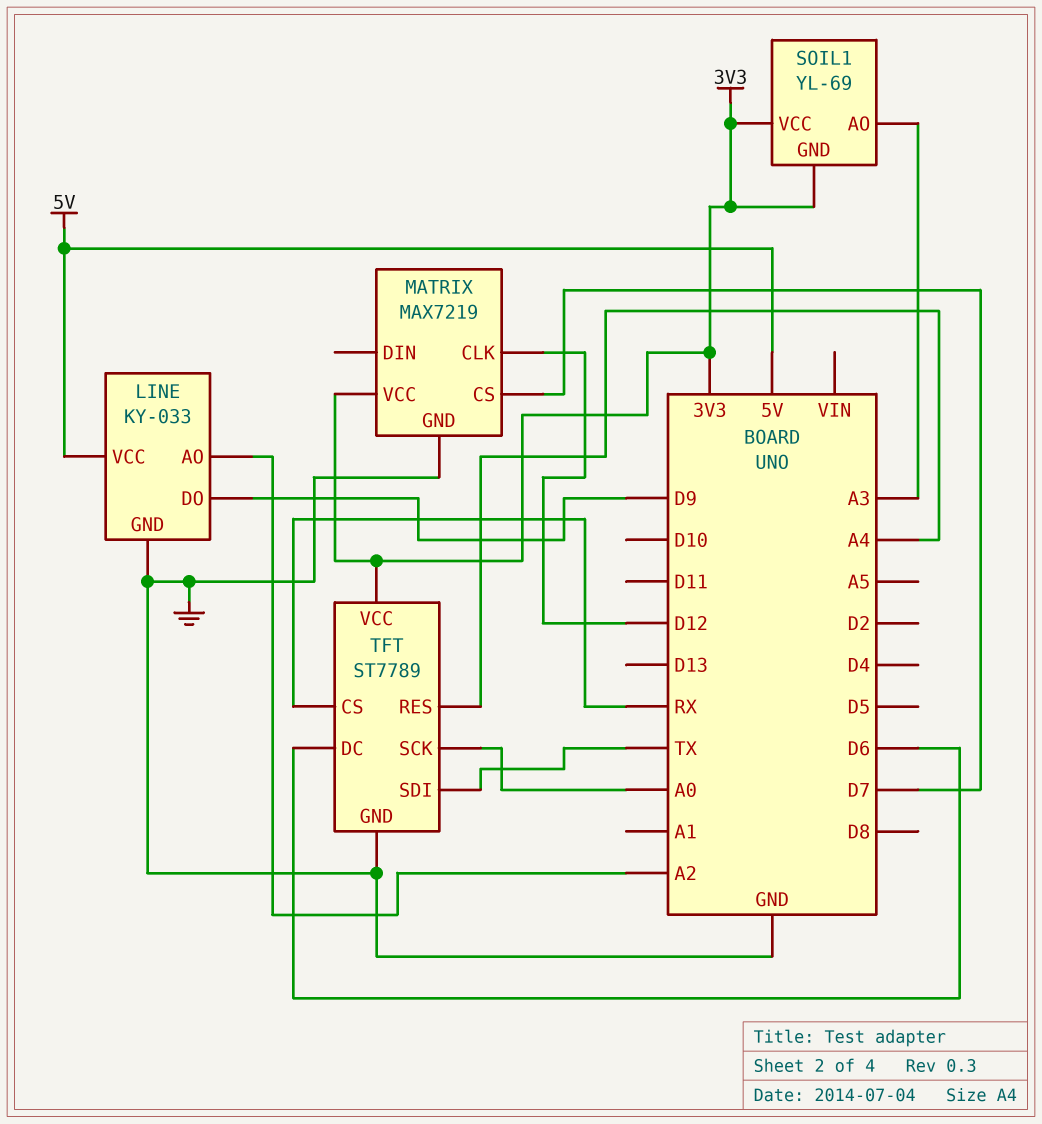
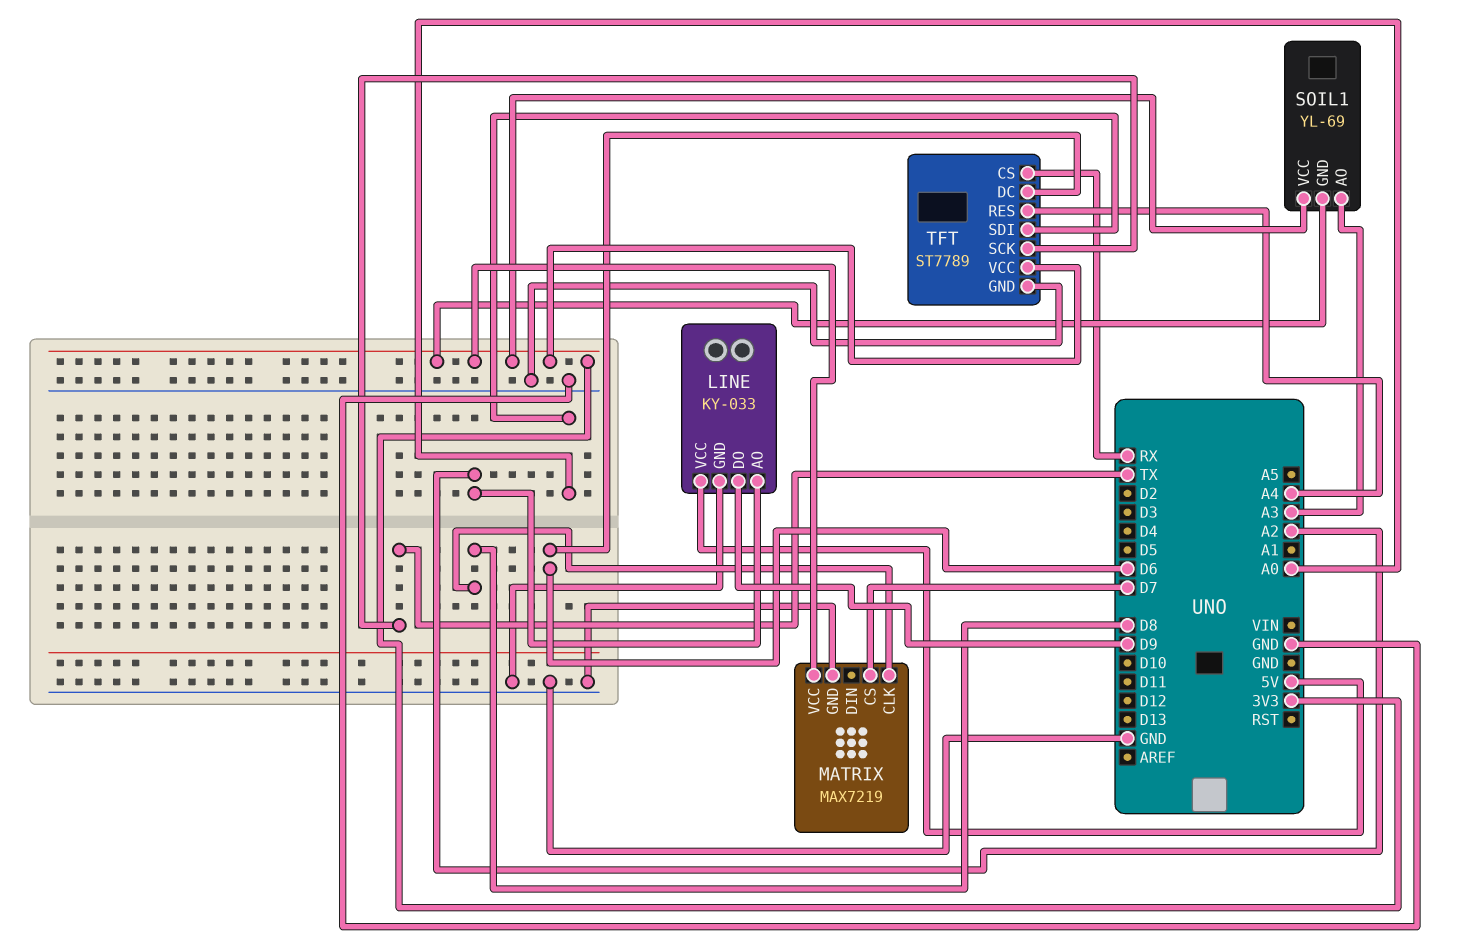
MATRIX pin CLK: D12 -> D8
TFT pin SCK: A0 -> TX
TFT pin SDI: TX -> A0

